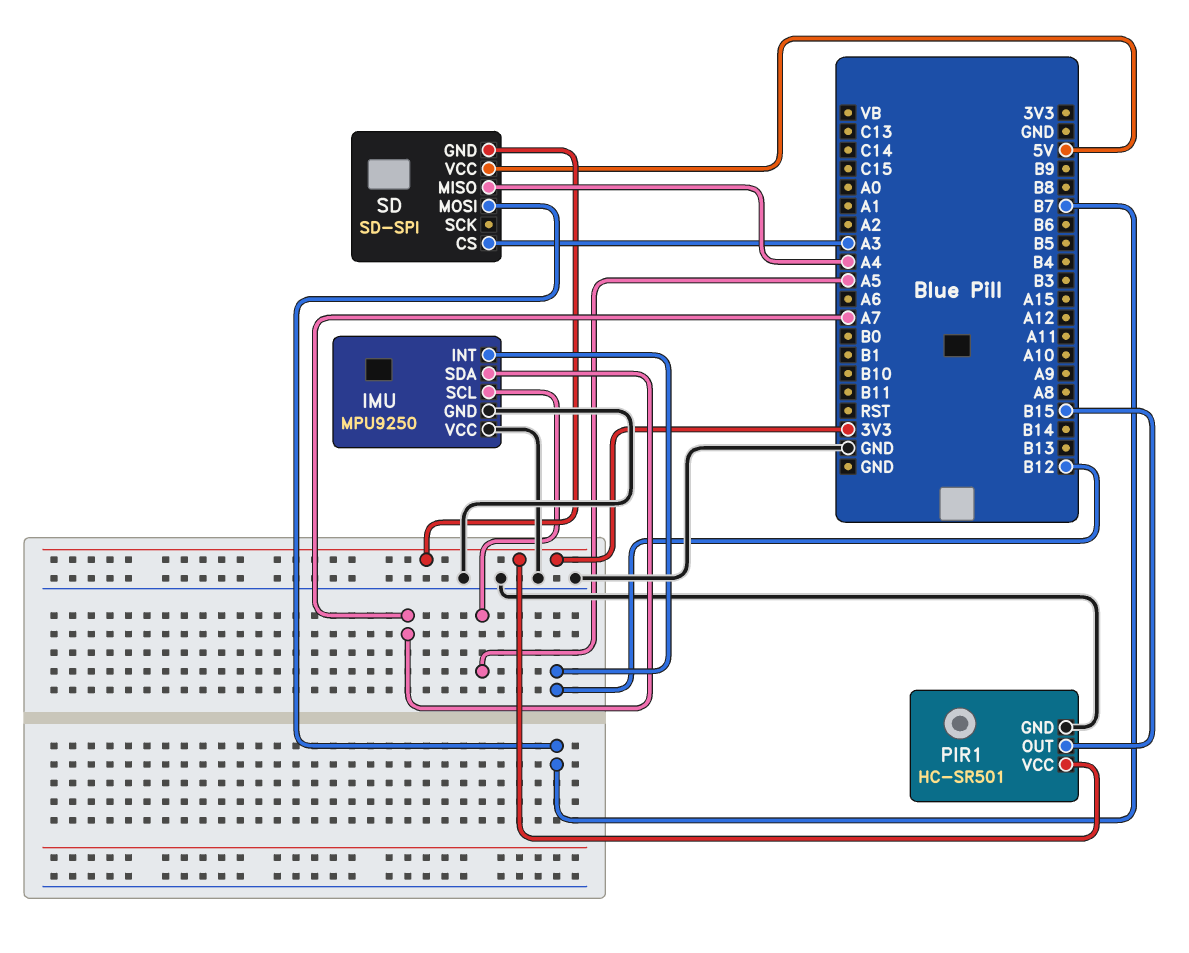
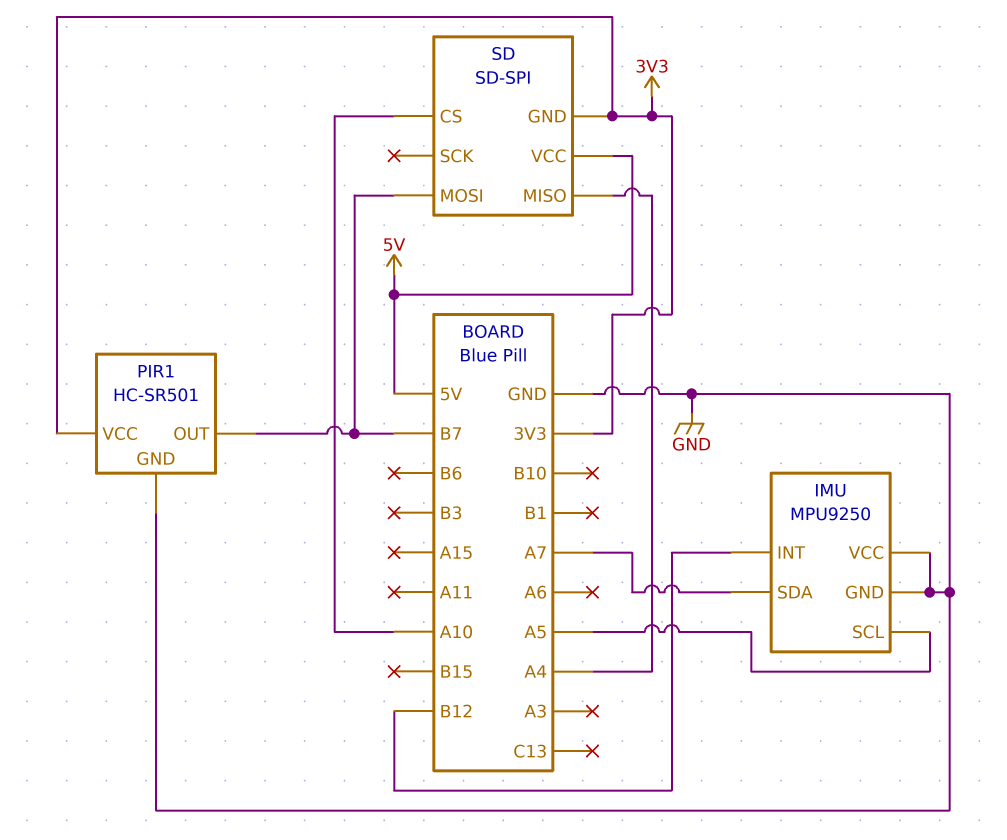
PIR1 pin OUT: B15 -> B7
SD pin CS: A3 -> A10

